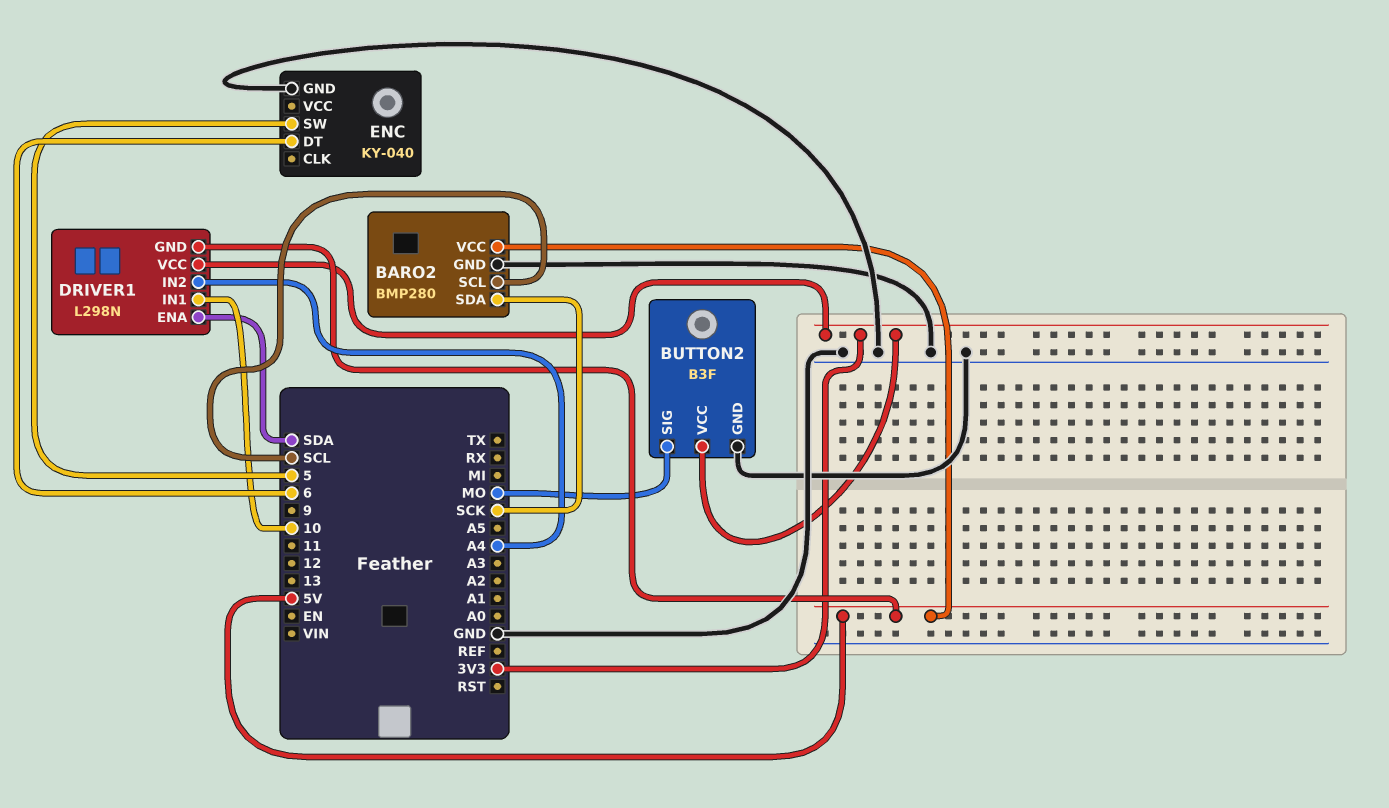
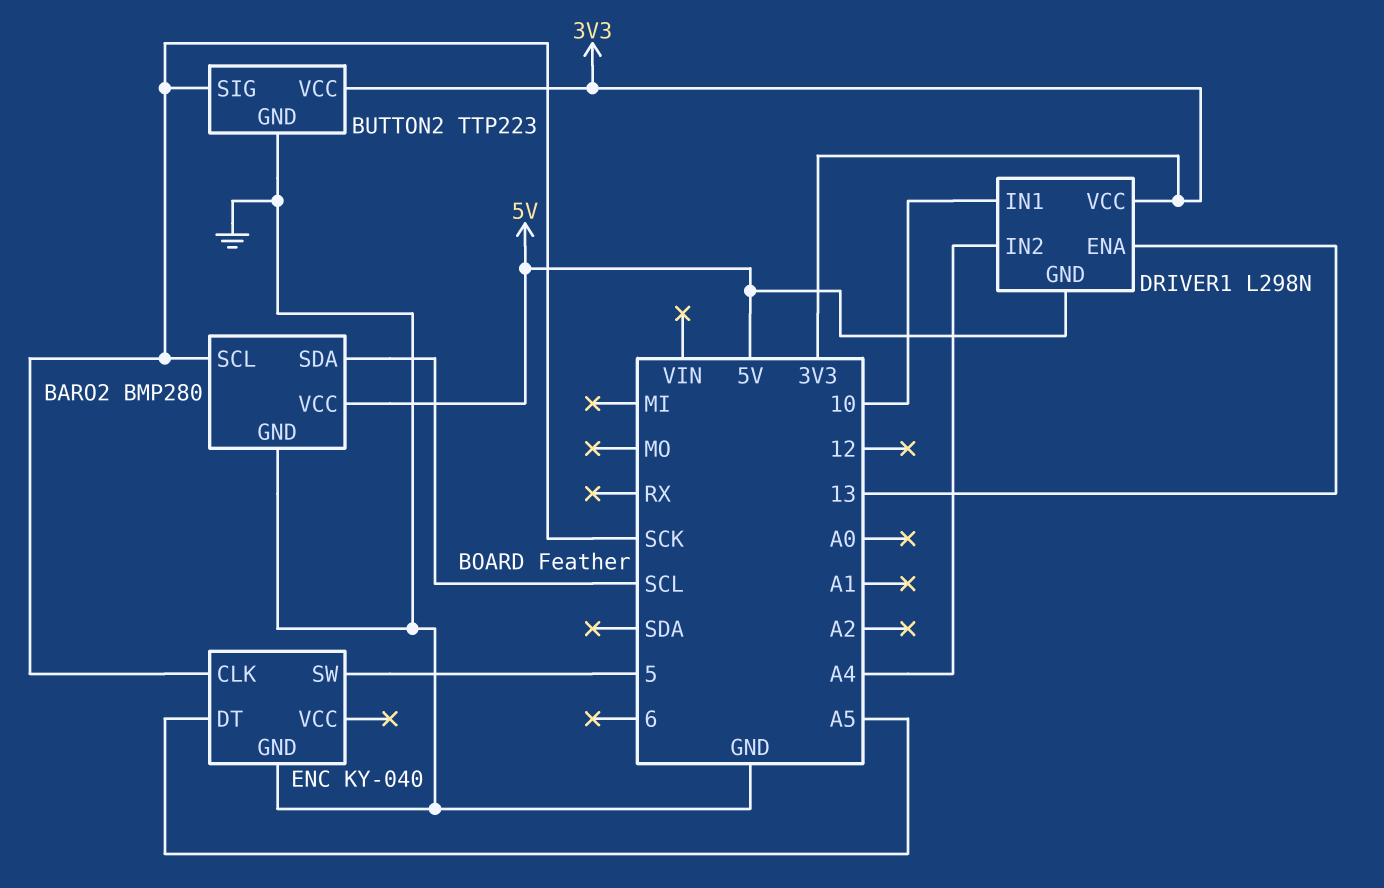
BARO2 pin SCL: SCL -> SCK
BARO2 pin SDA: SCK -> SCL
BUTTON2: B3F -> TTP223
BUTTON2 pin SIG: MO -> SCK
DRIVER1 pin ENA: SDA -> 13
ENC pin CLK: none -> SCK
ENC pin DT: 6 -> A5

